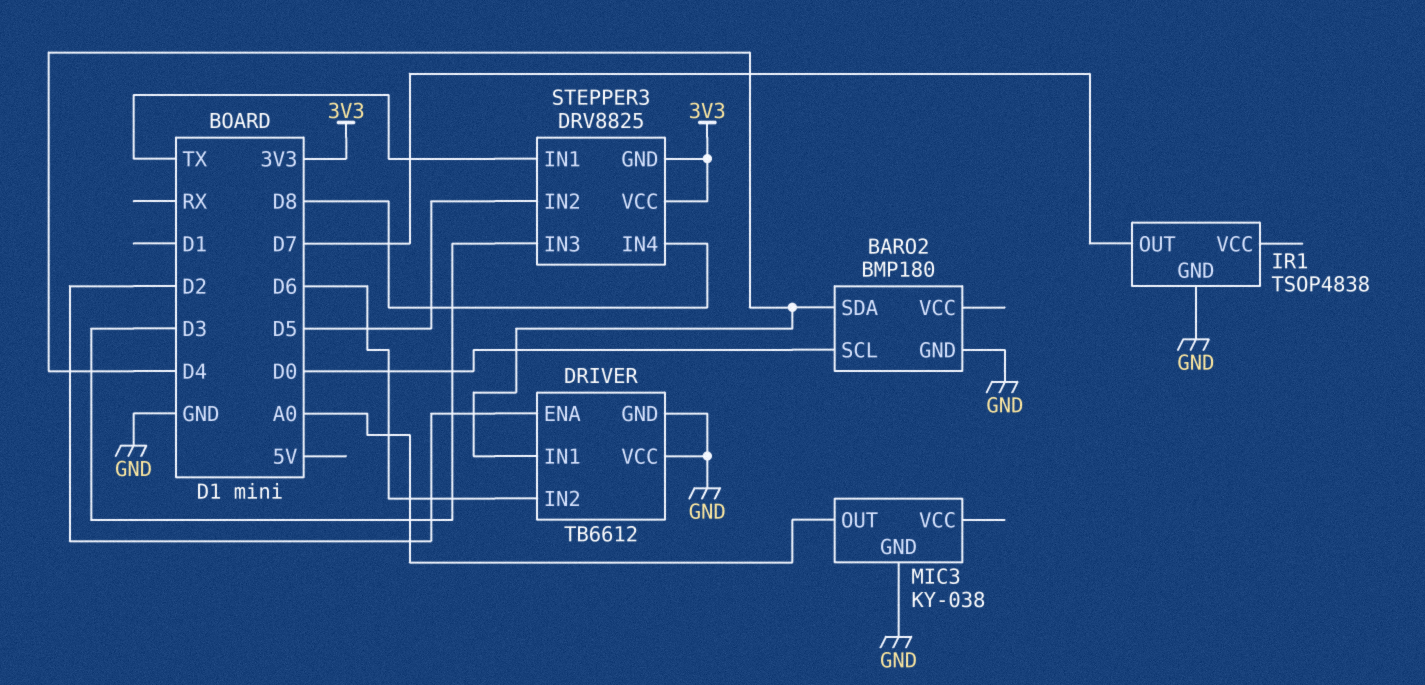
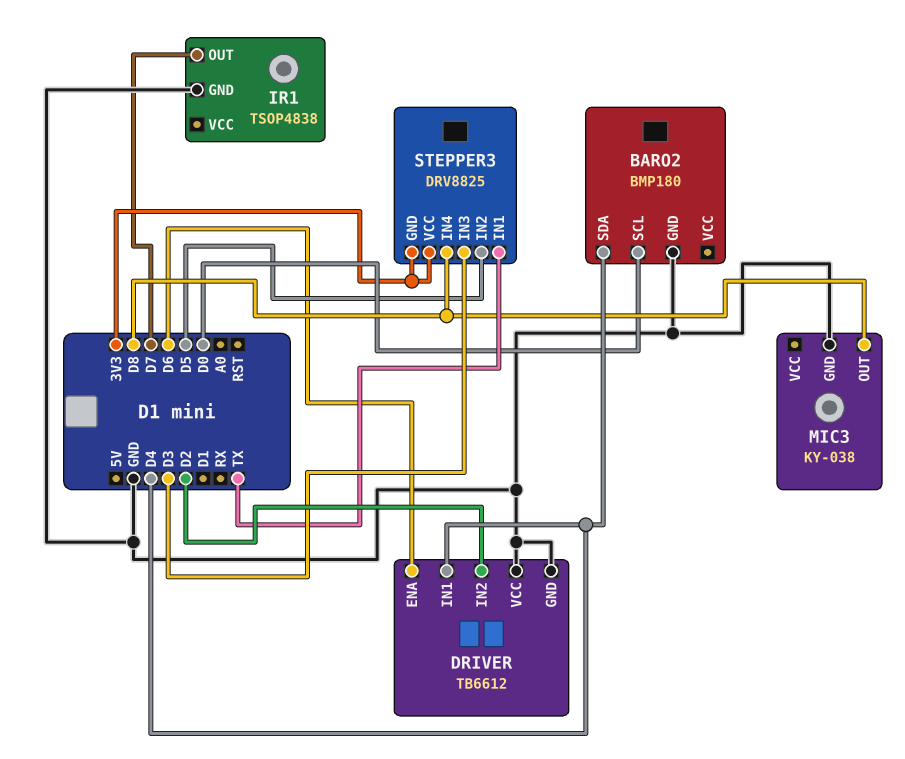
DRIVER pin ENA: D2 -> D6
DRIVER pin IN2: D6 -> D2
MIC3 pin OUT: A0 -> D8

